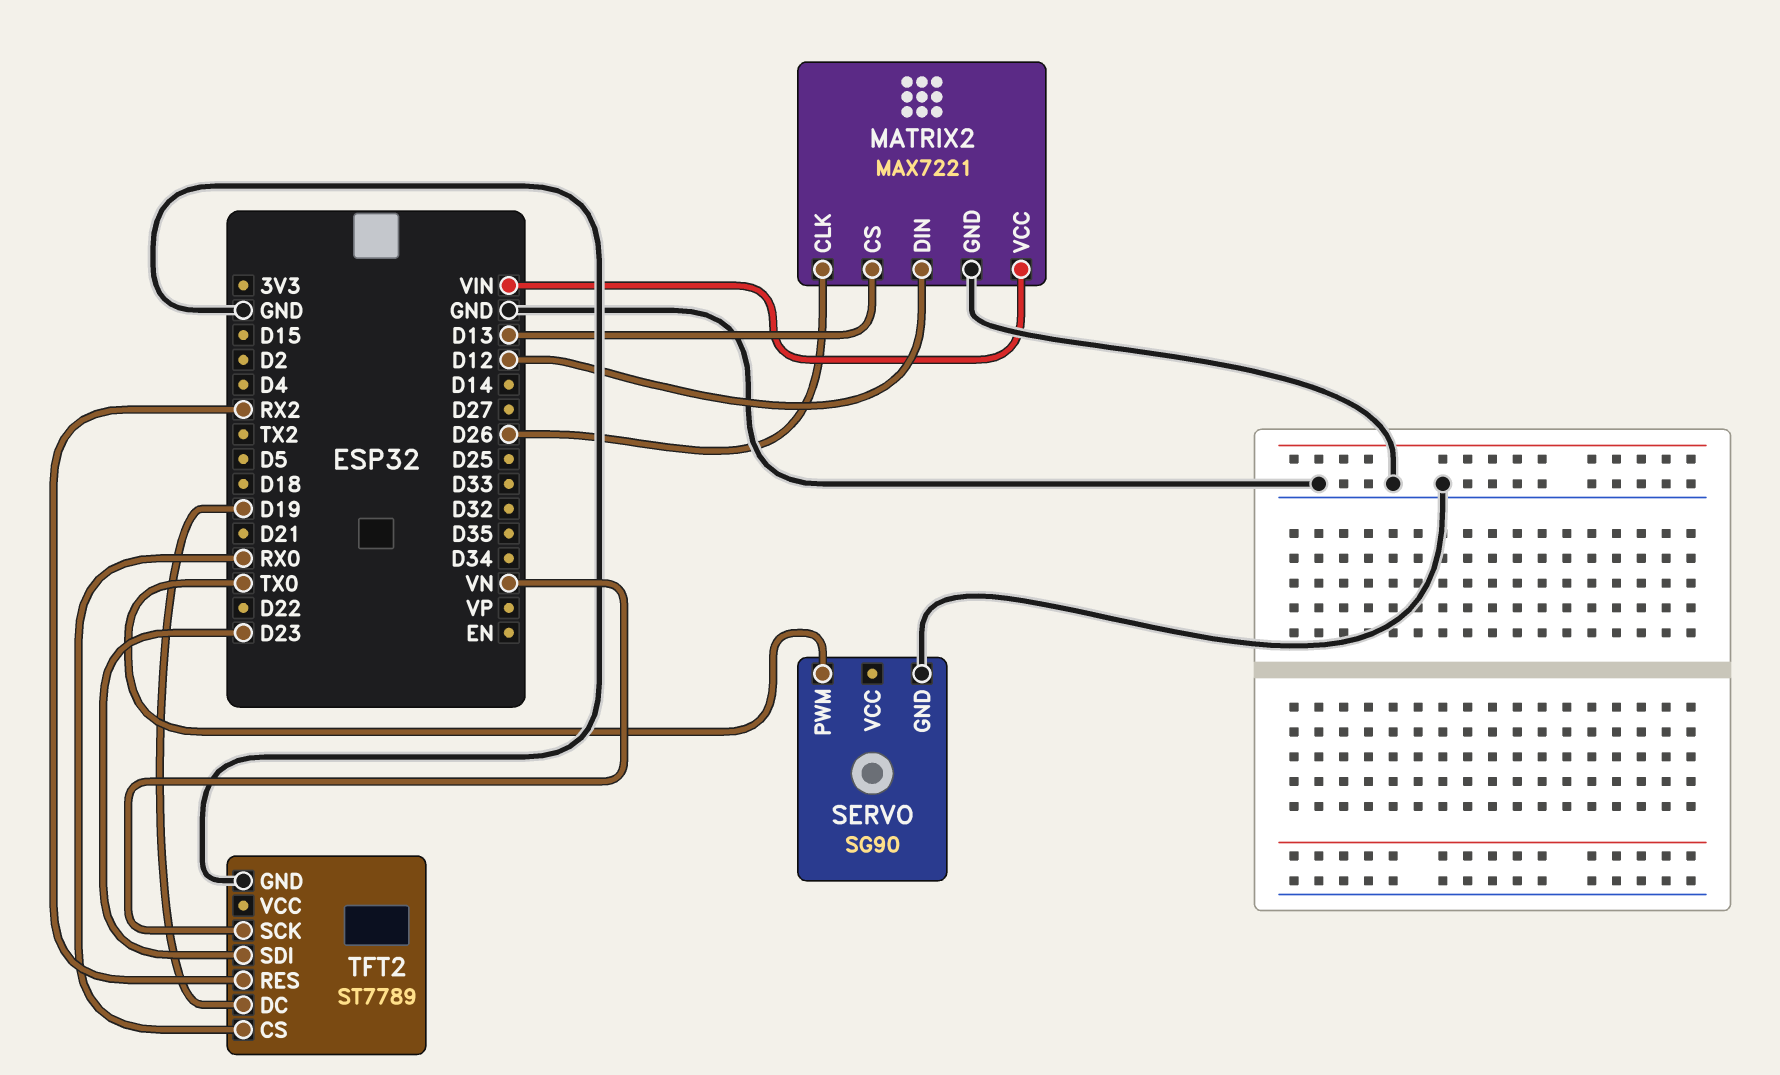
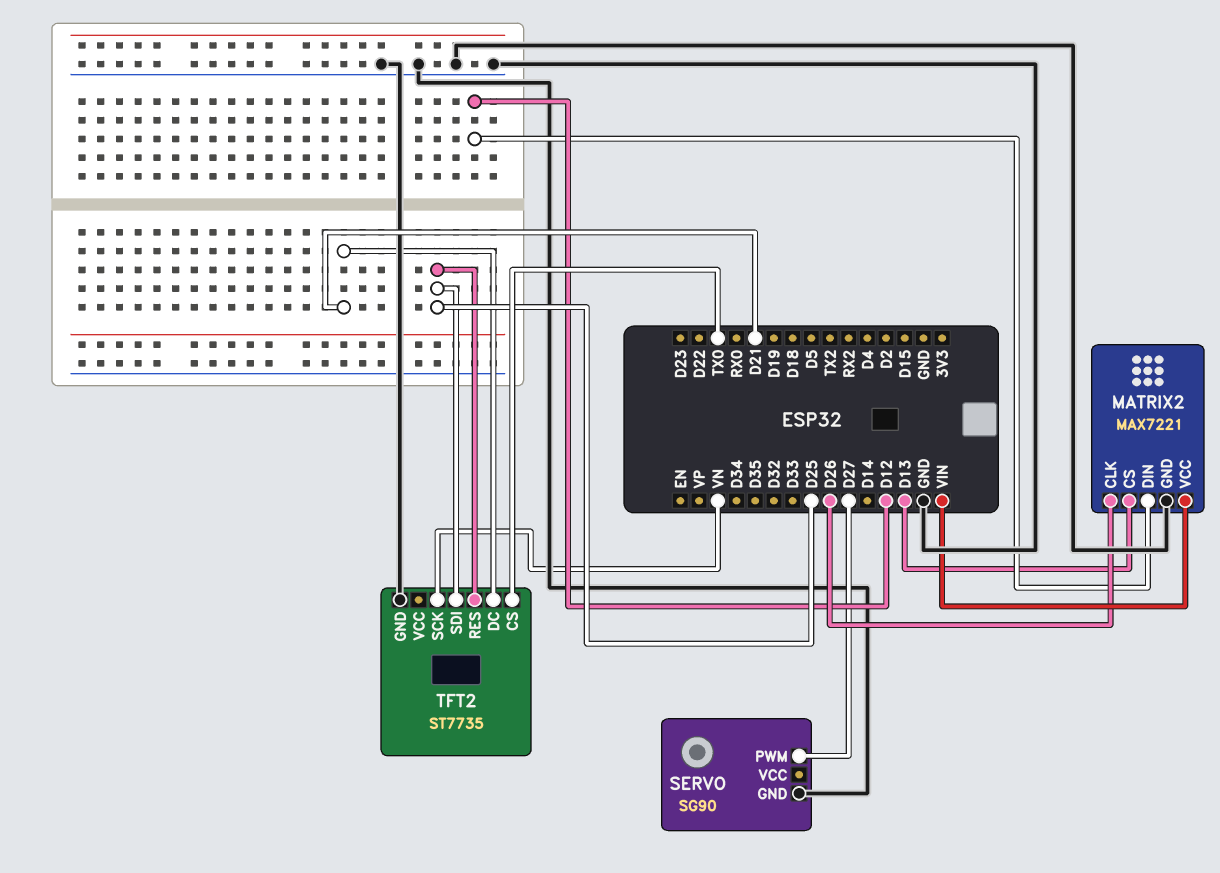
SERVO pin PWM: TX0 -> D27
TFT2: ST7789 -> ST7735
TFT2 pin CS: RX0 -> TX0
TFT2 pin DC: D19 -> D21
TFT2 pin RES: RX2 -> D25
TFT2 pin SDI: D23 -> D25

